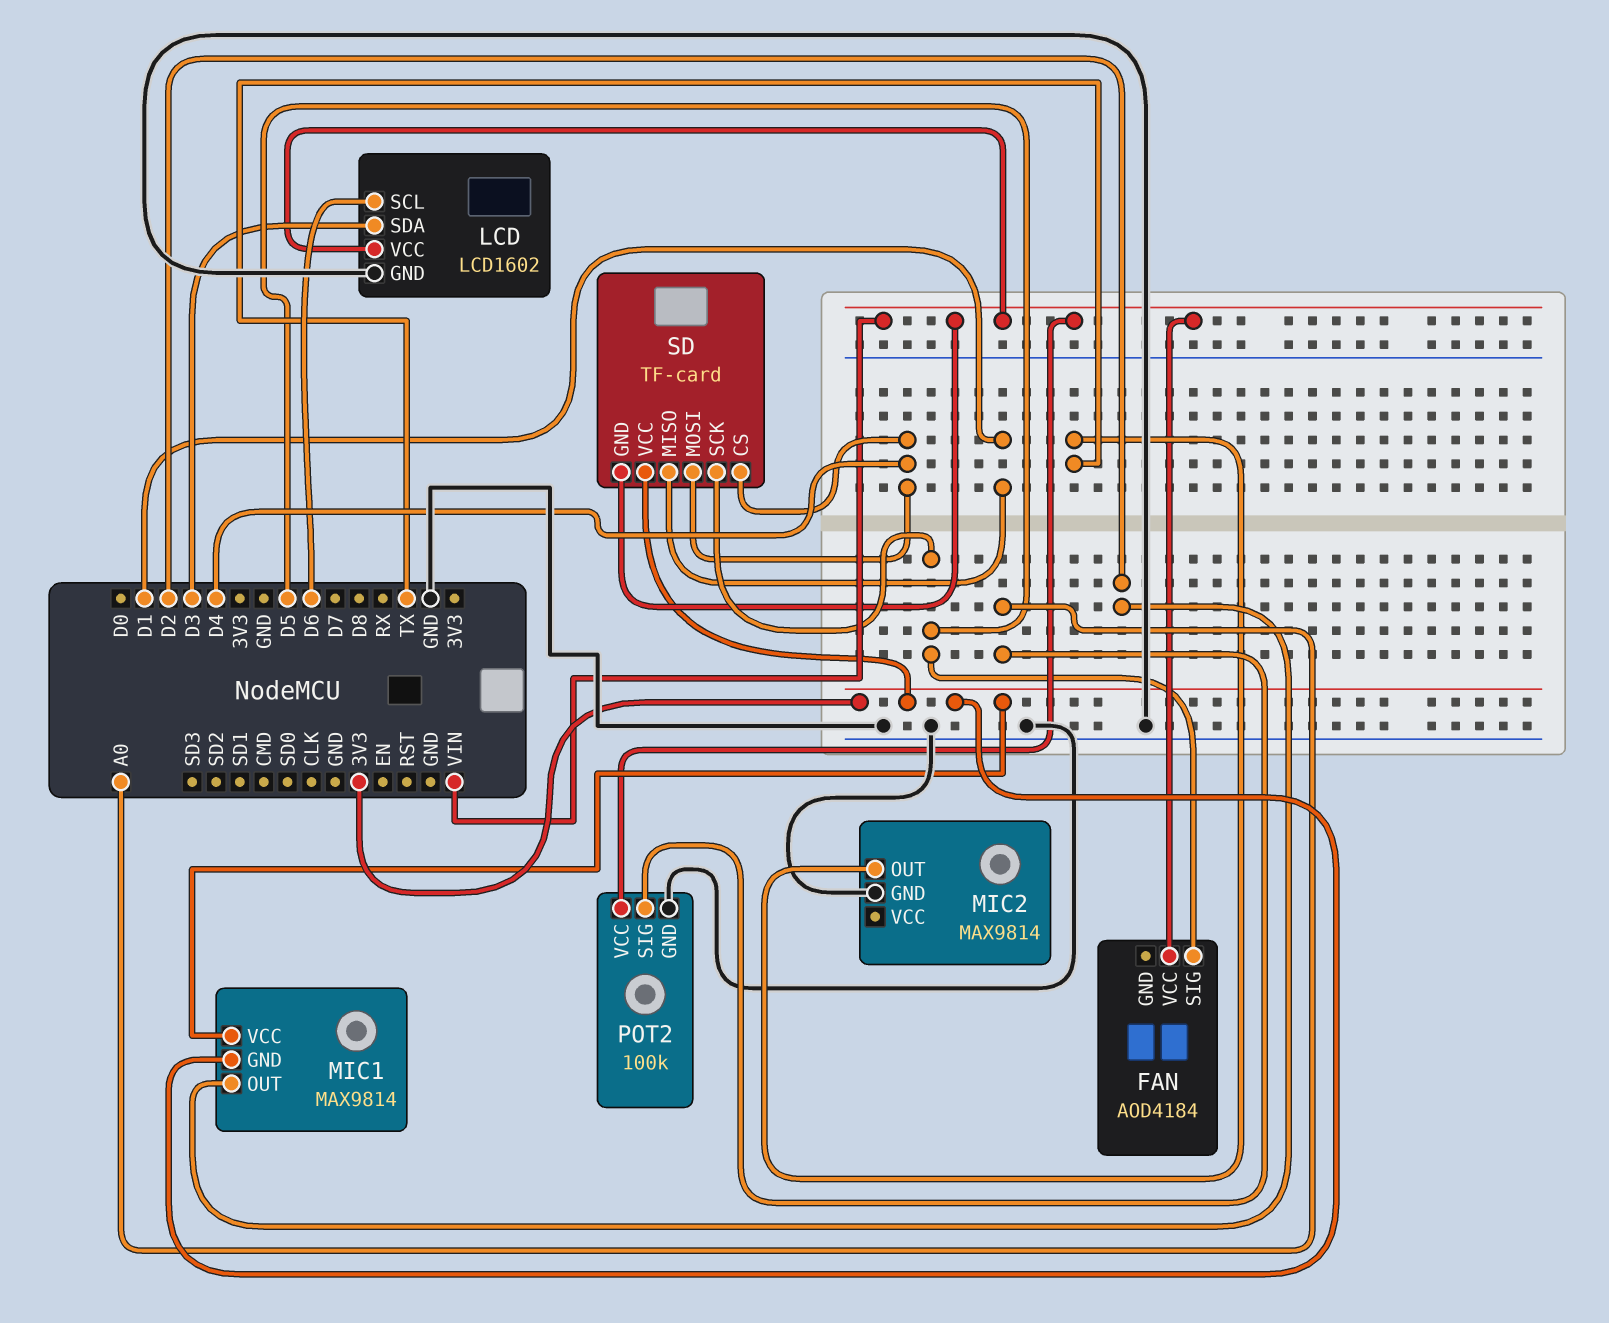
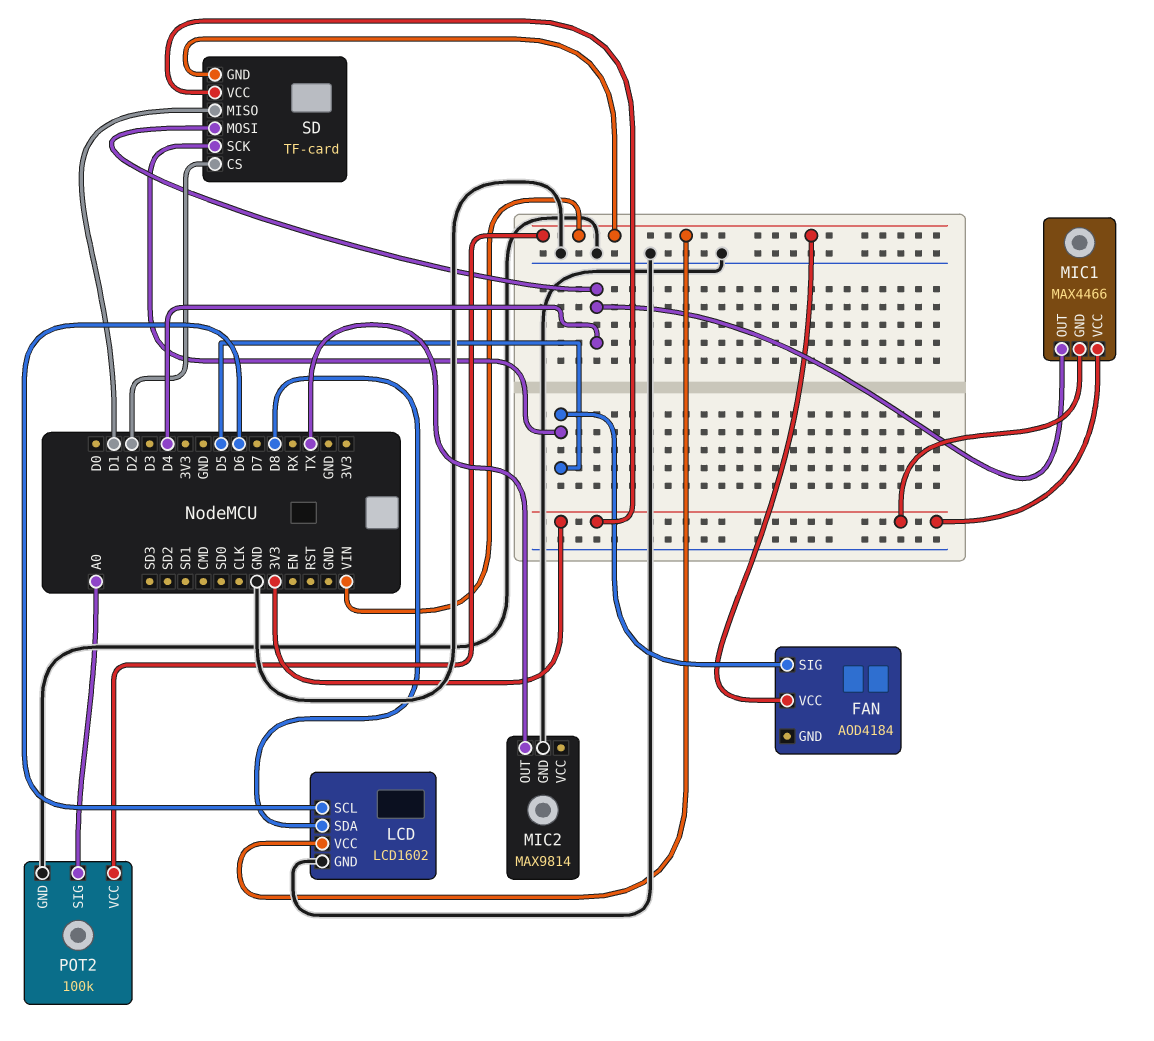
LCD pin SDA: D3 -> D8
MIC1: MAX9814 -> MAX4466
MIC1 pin OUT: D2 -> D4
SD pin CS: D4 -> D2

